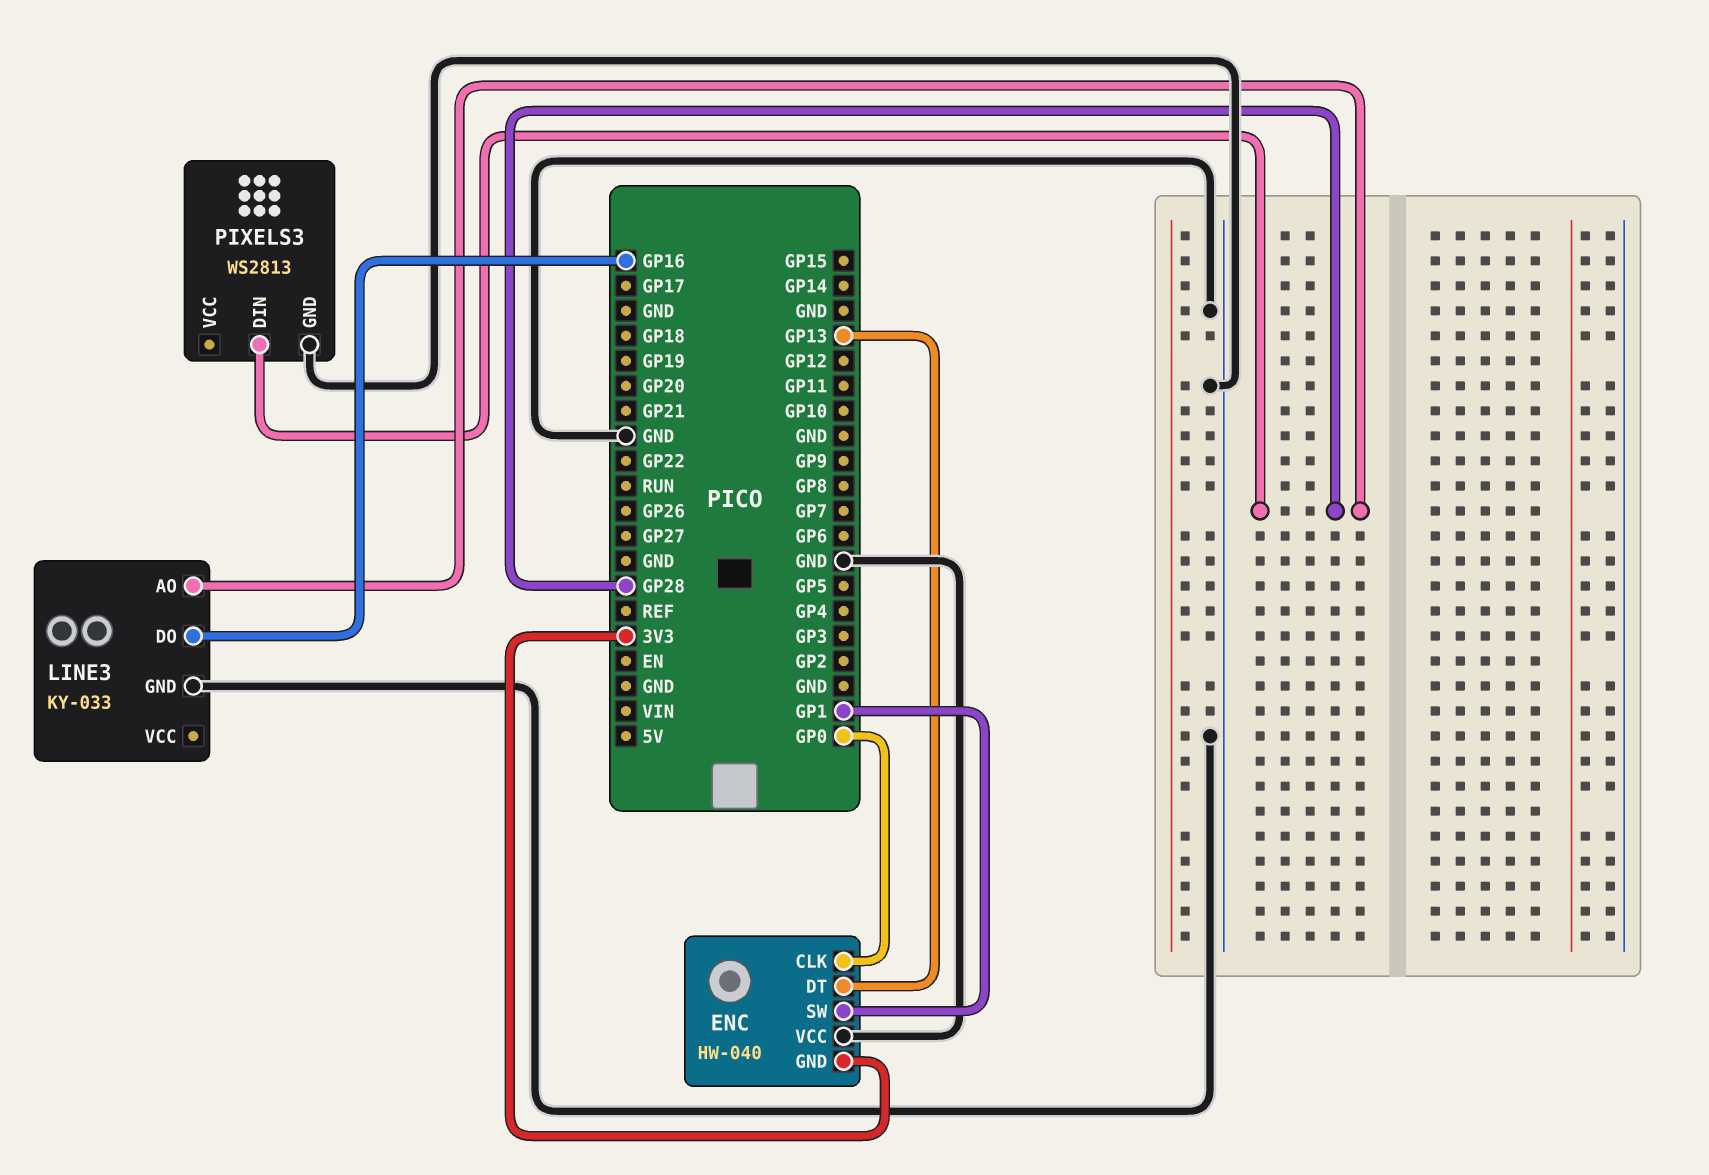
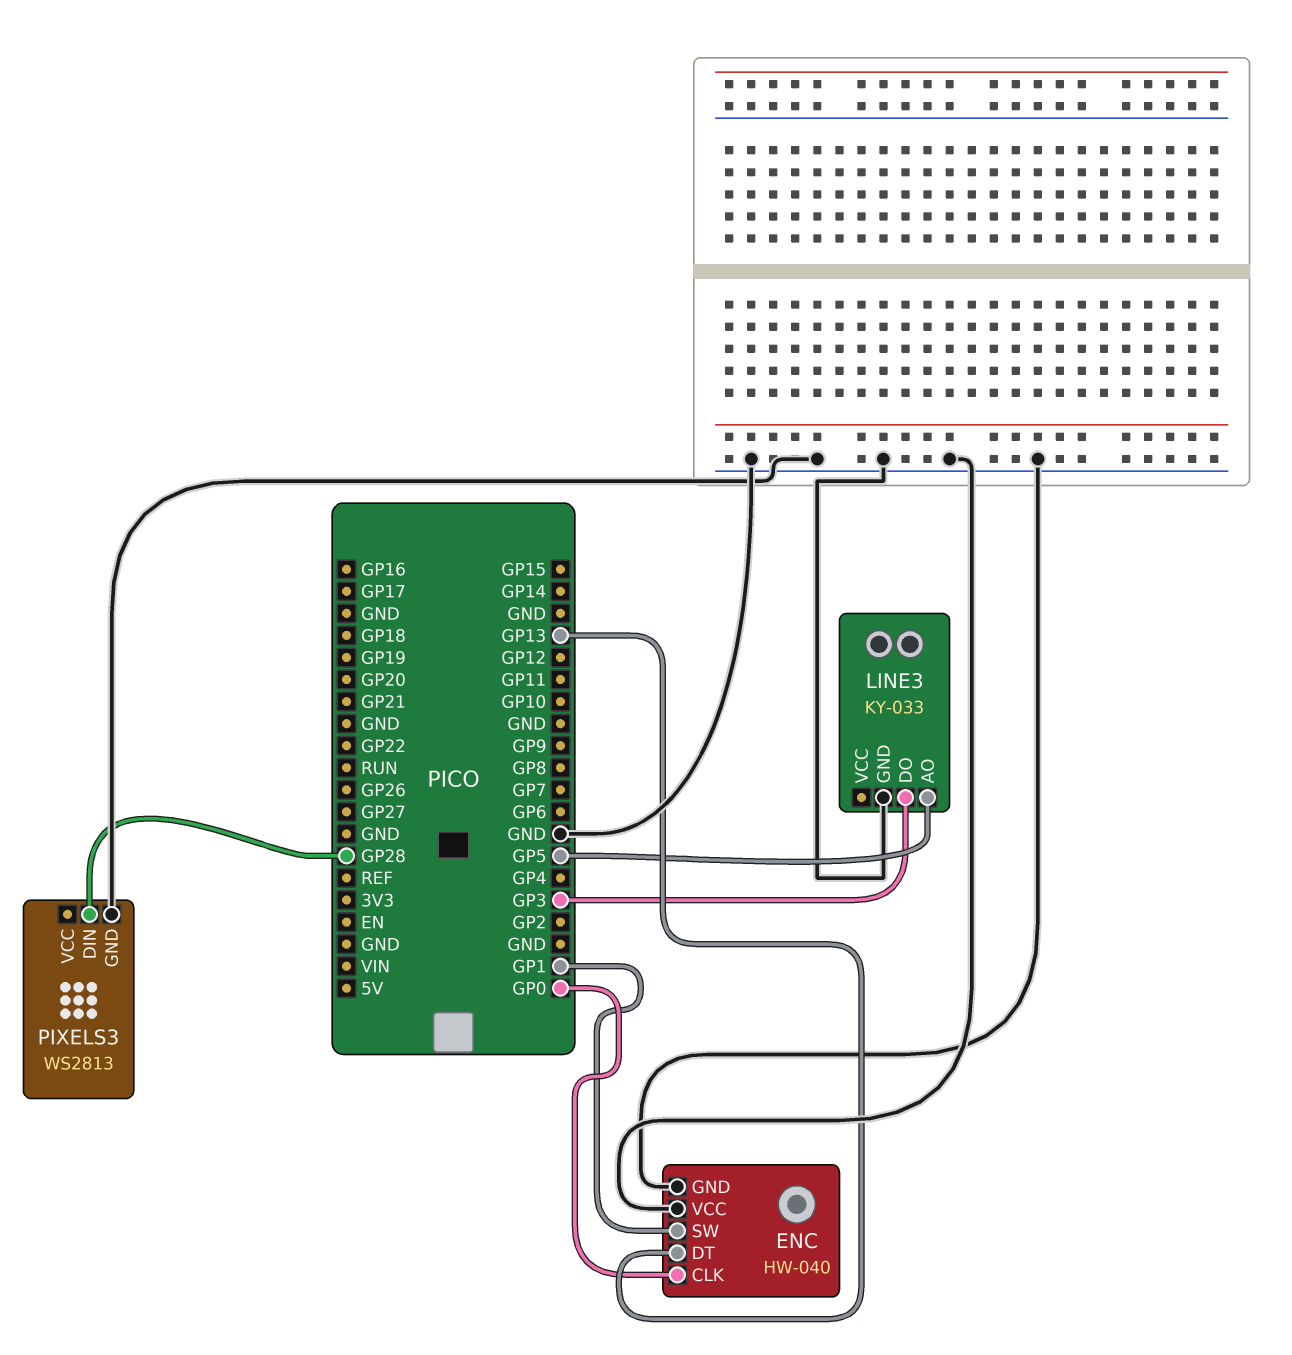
ENC pin GND: 3V3 -> GND
LINE3 pin AO: GP28 -> GP5
LINE3 pin DO: GP16 -> GP3

